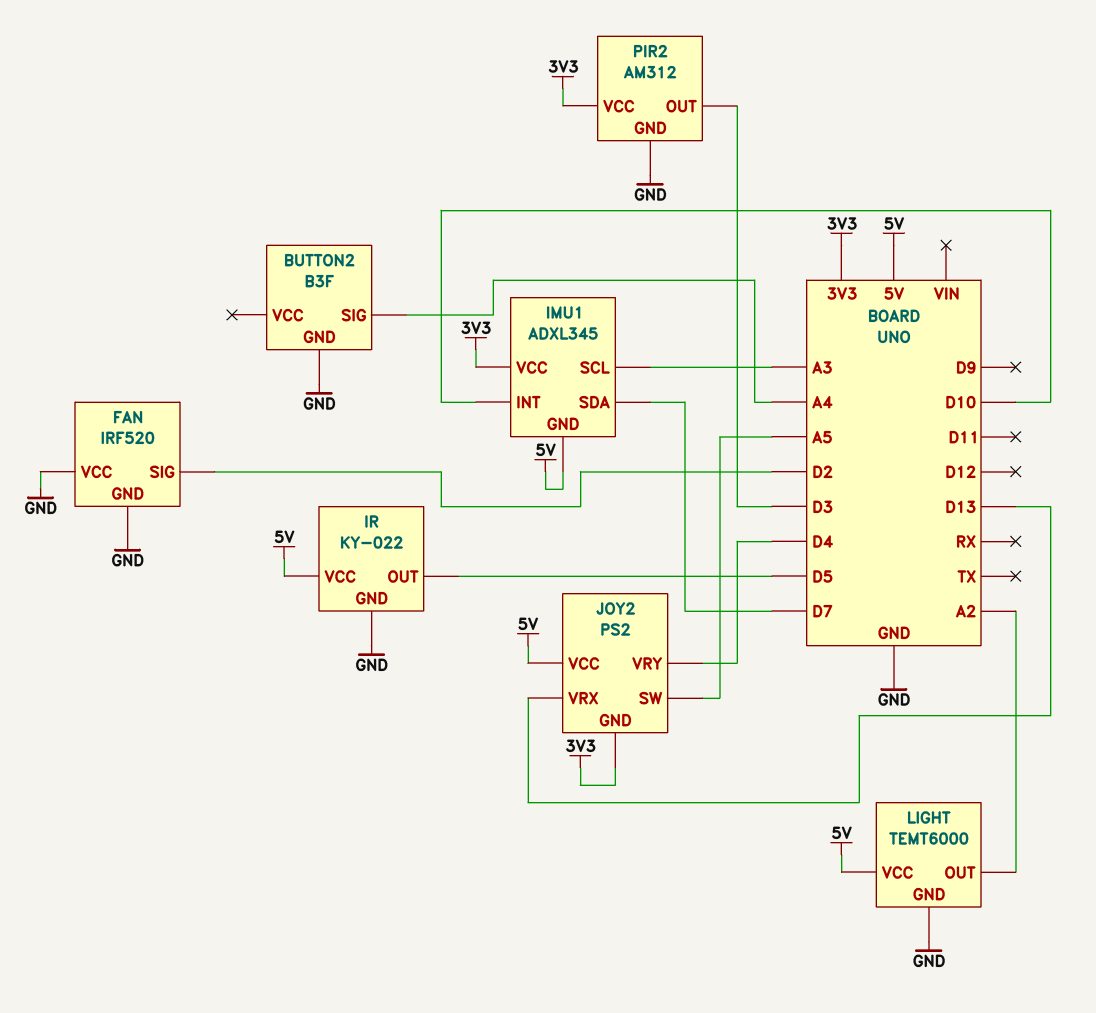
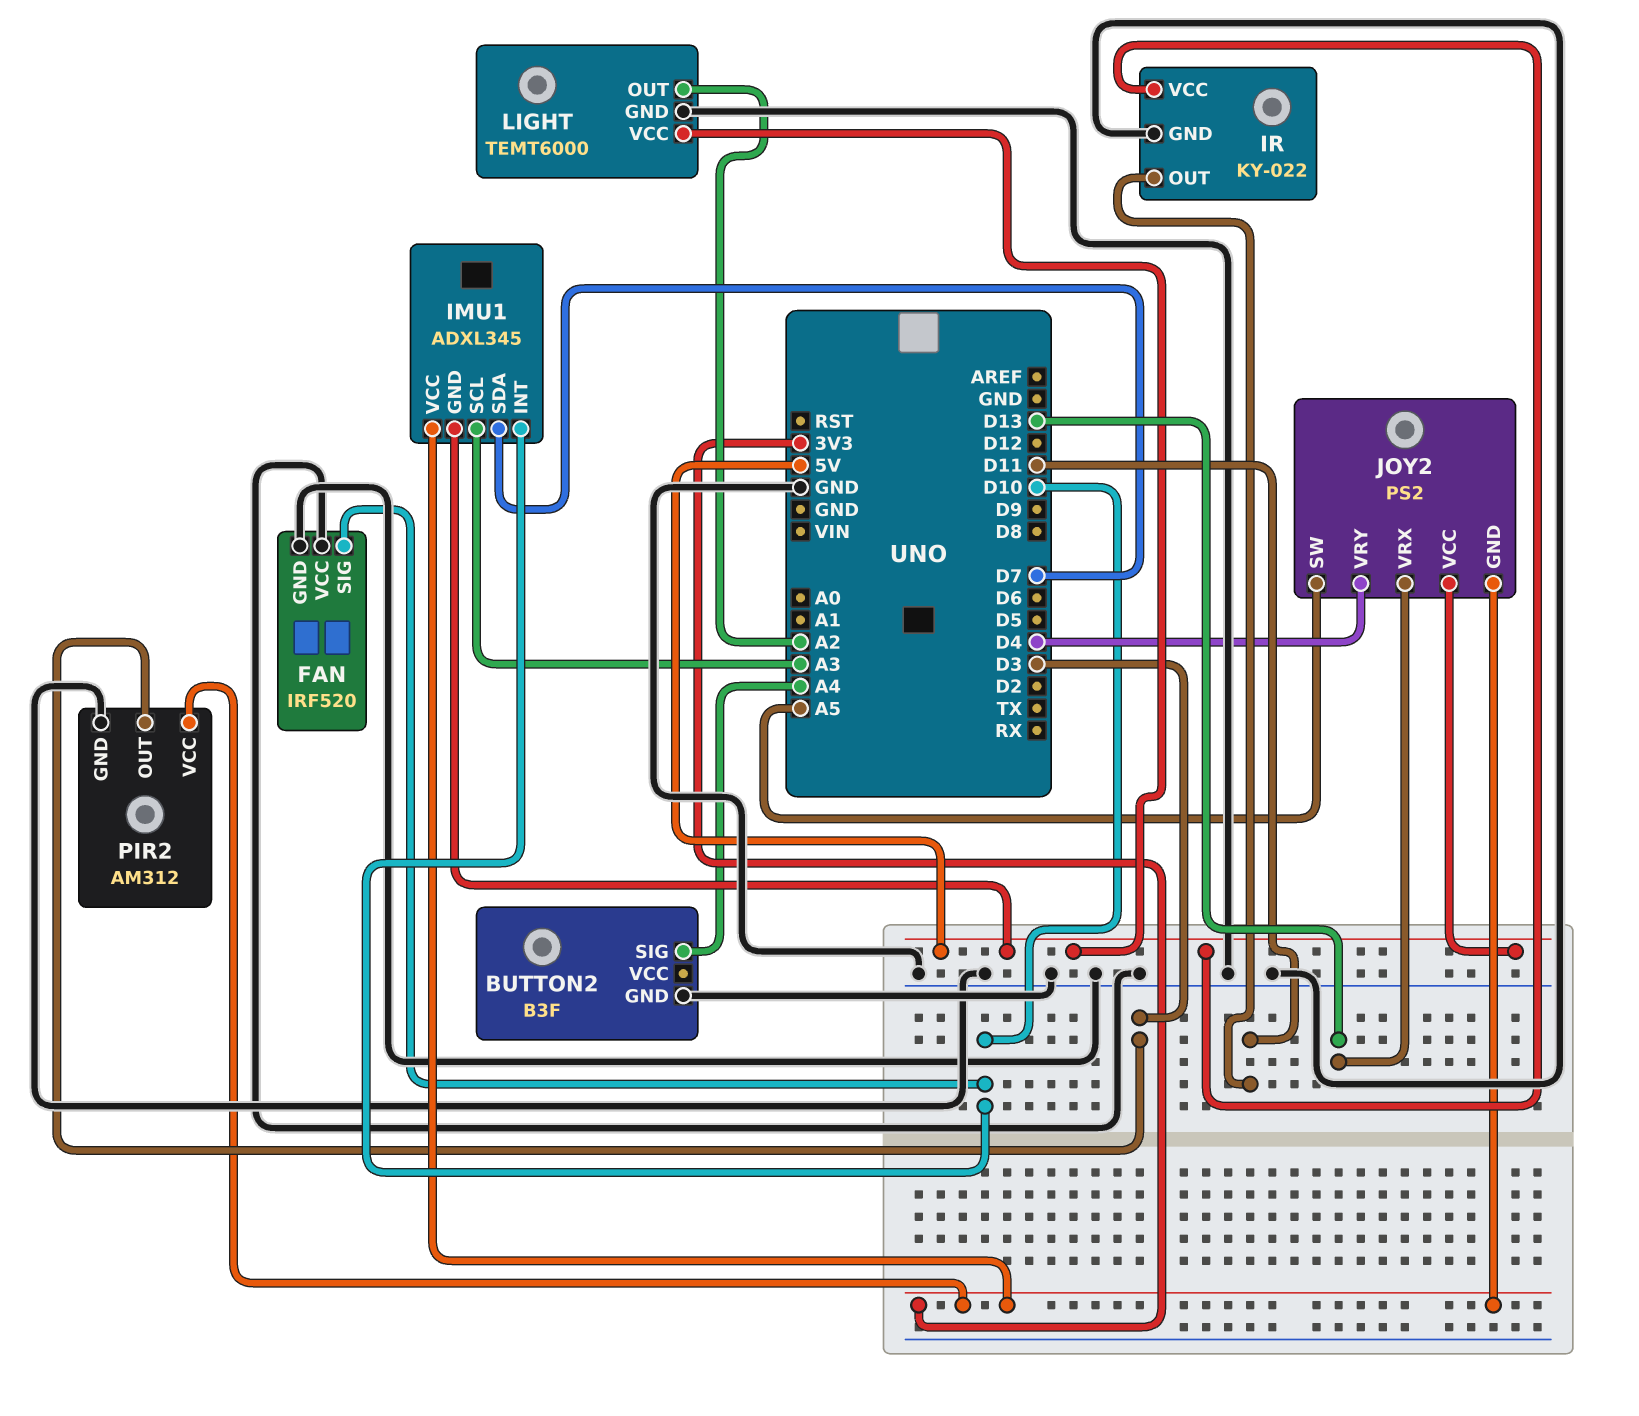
FAN pin SIG: D2 -> D10
IR pin OUT: D5 -> D11

